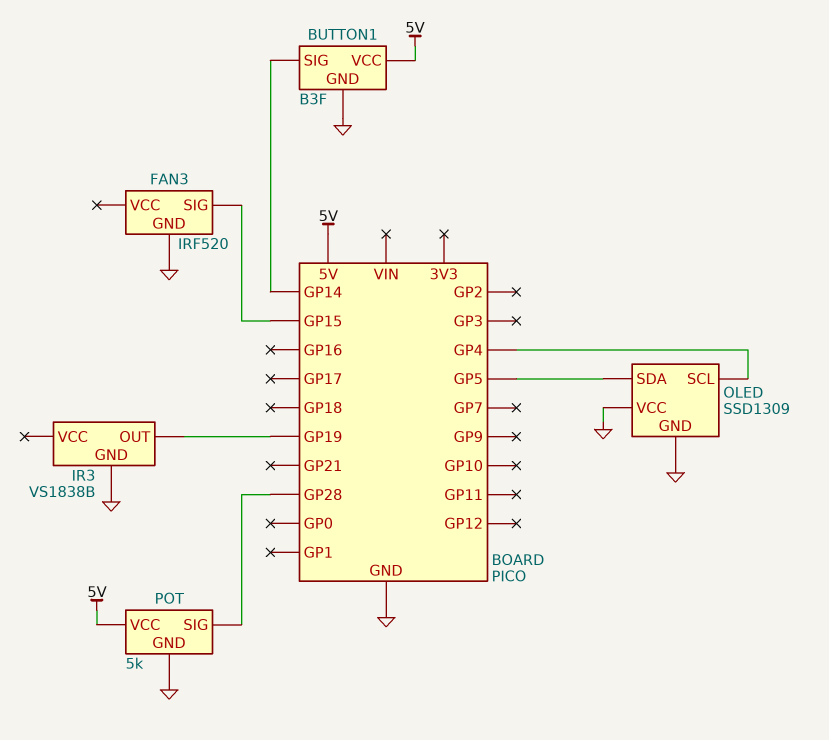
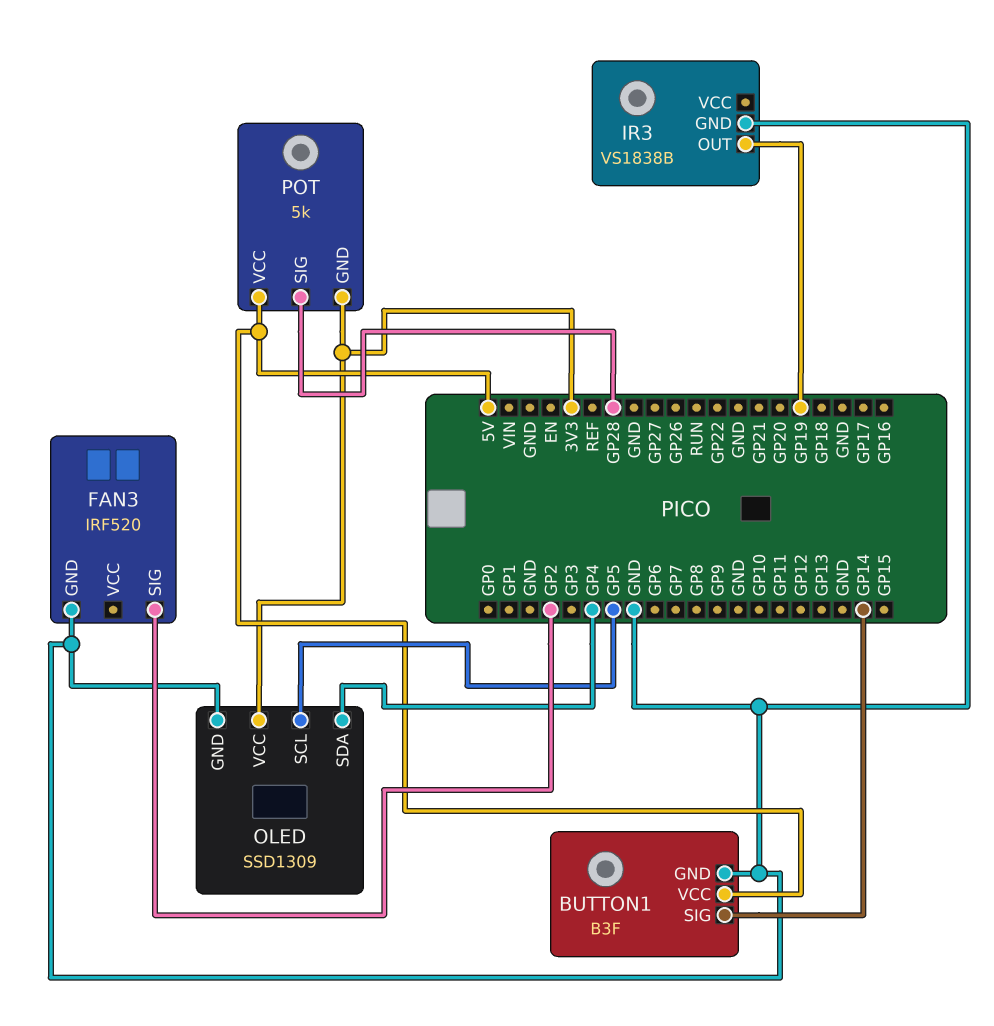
FAN3 pin SIG: GP15 -> GP2
OLED pin SCL: GP4 -> GP5
OLED pin SDA: GP5 -> GP4
OLED pin VCC: GND -> 3V3
POT pin GND: GND -> 3V3

